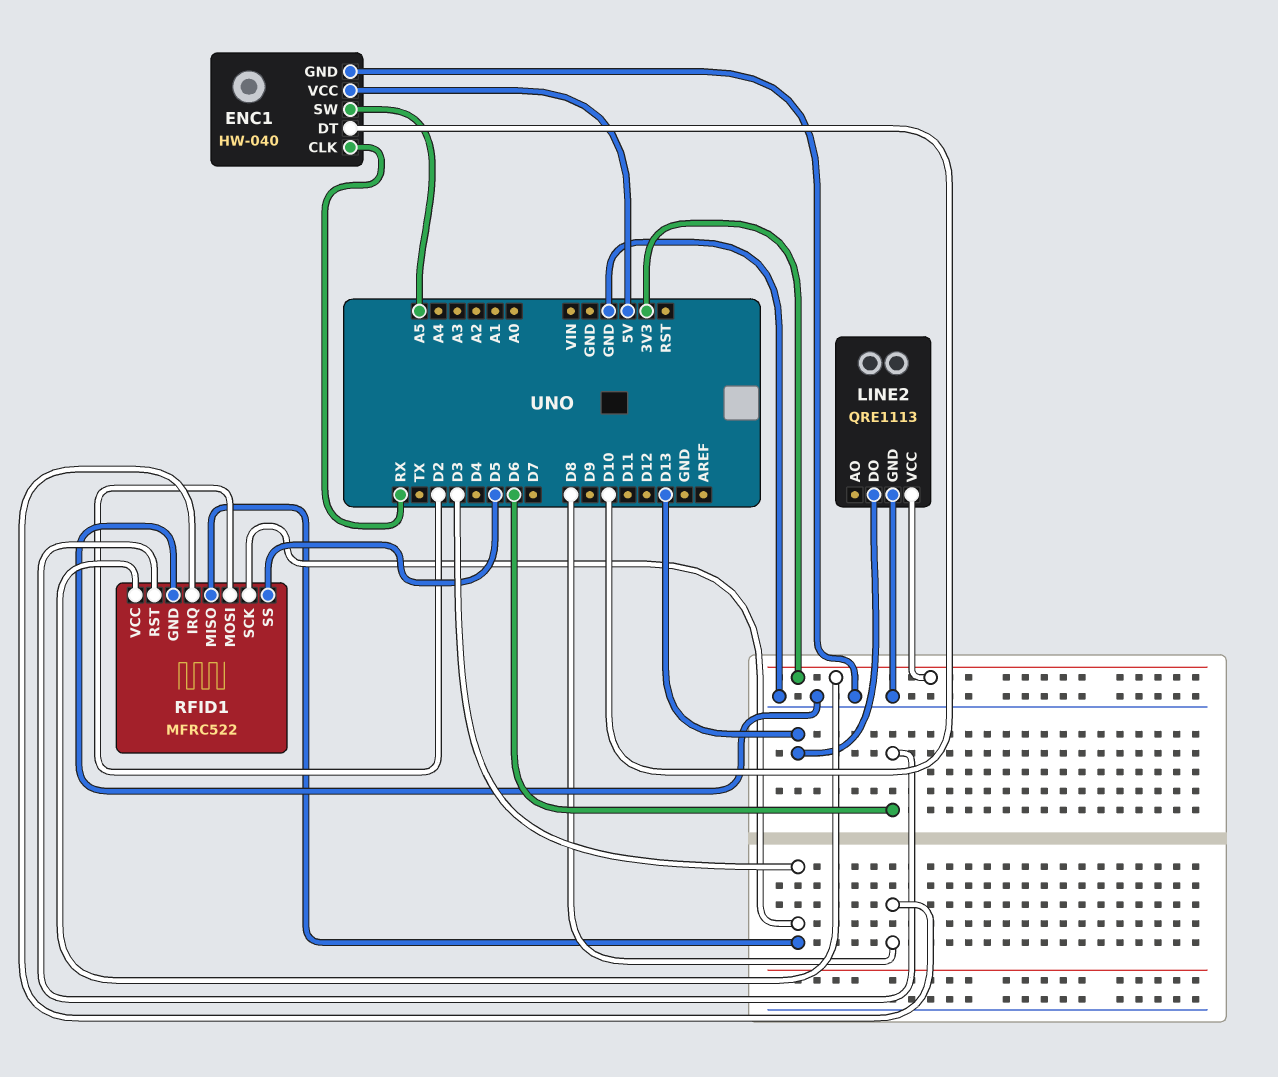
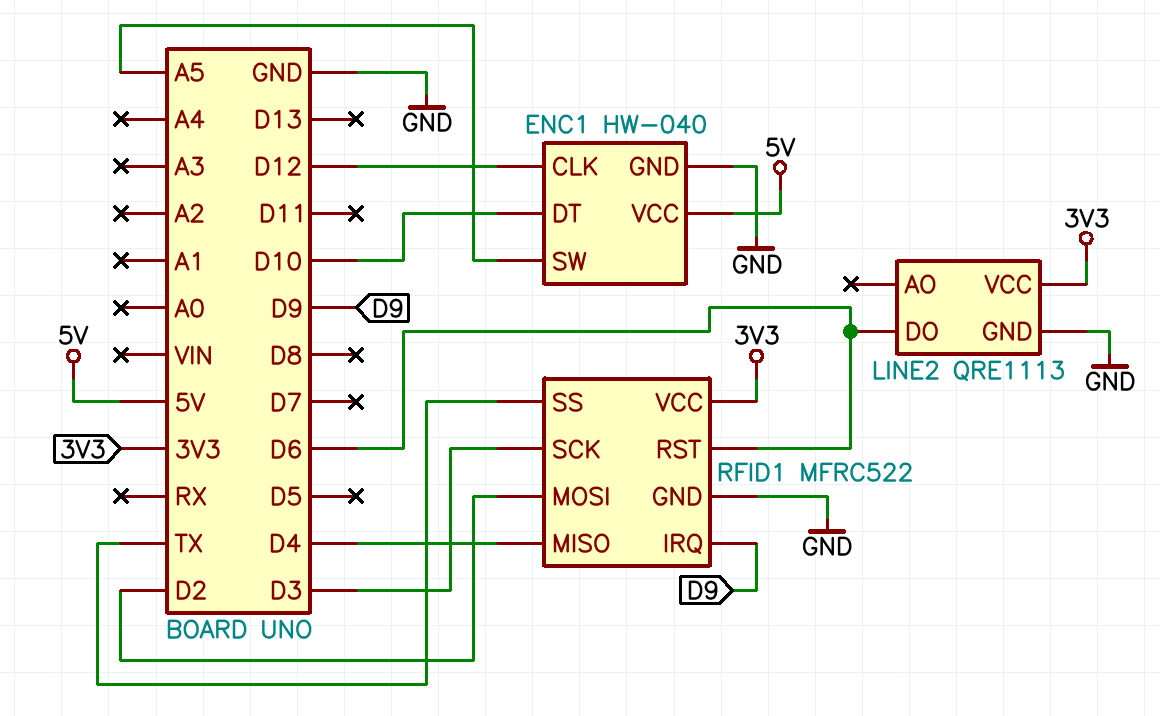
ENC1 pin CLK: RX -> D12
LINE2 pin DO: D13 -> D6
RFID1 pin IRQ: D8 -> D9
RFID1 pin MISO: D3 -> D4
RFID1 pin SS: D5 -> TX

